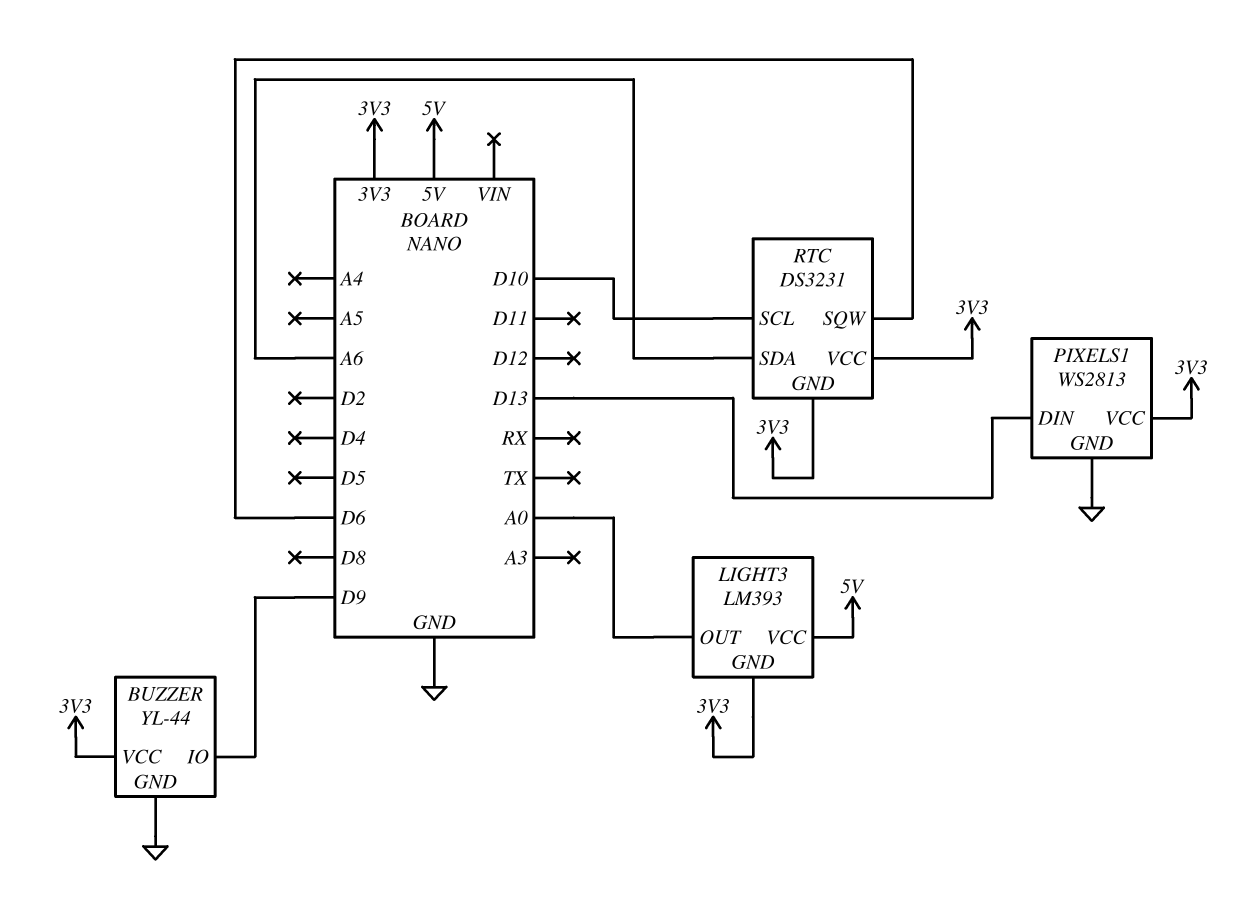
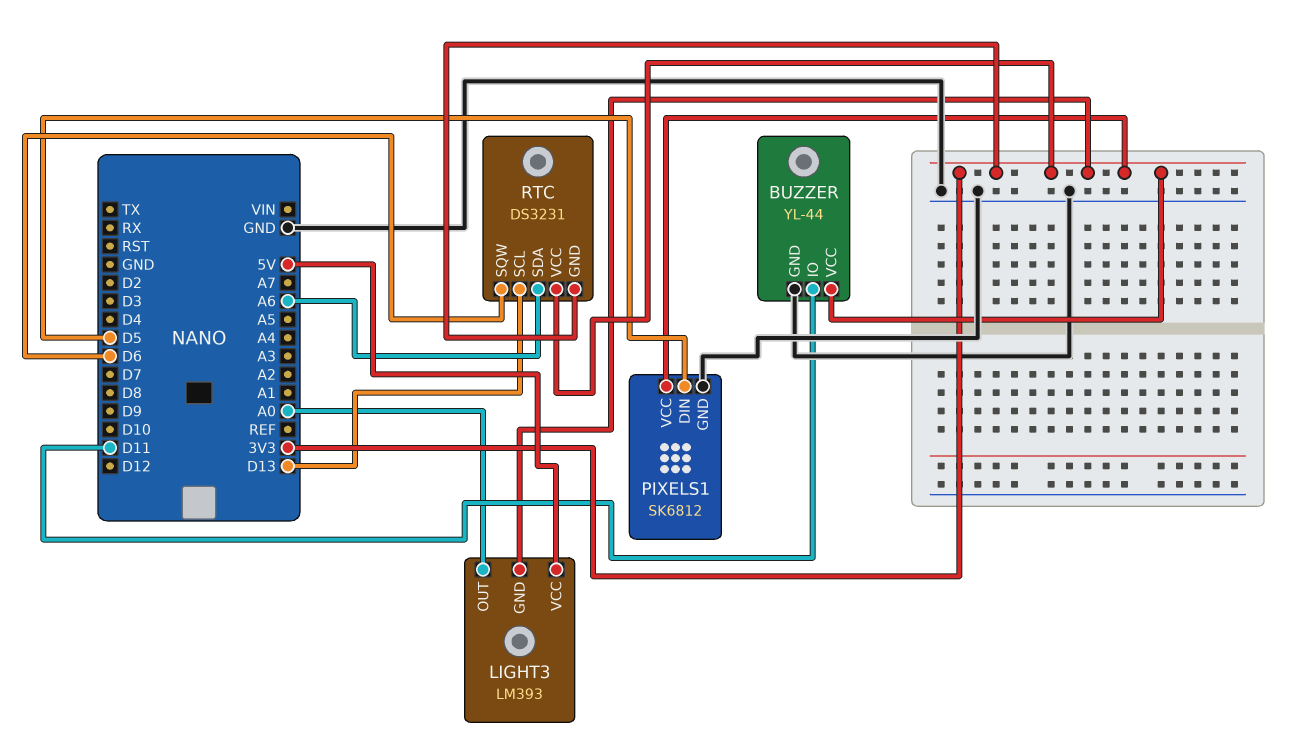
BUZZER pin IO: D9 -> D11
PIXELS1: WS2813 -> SK6812
PIXELS1 pin DIN: D13 -> D5
RTC pin SCL: D10 -> D13

